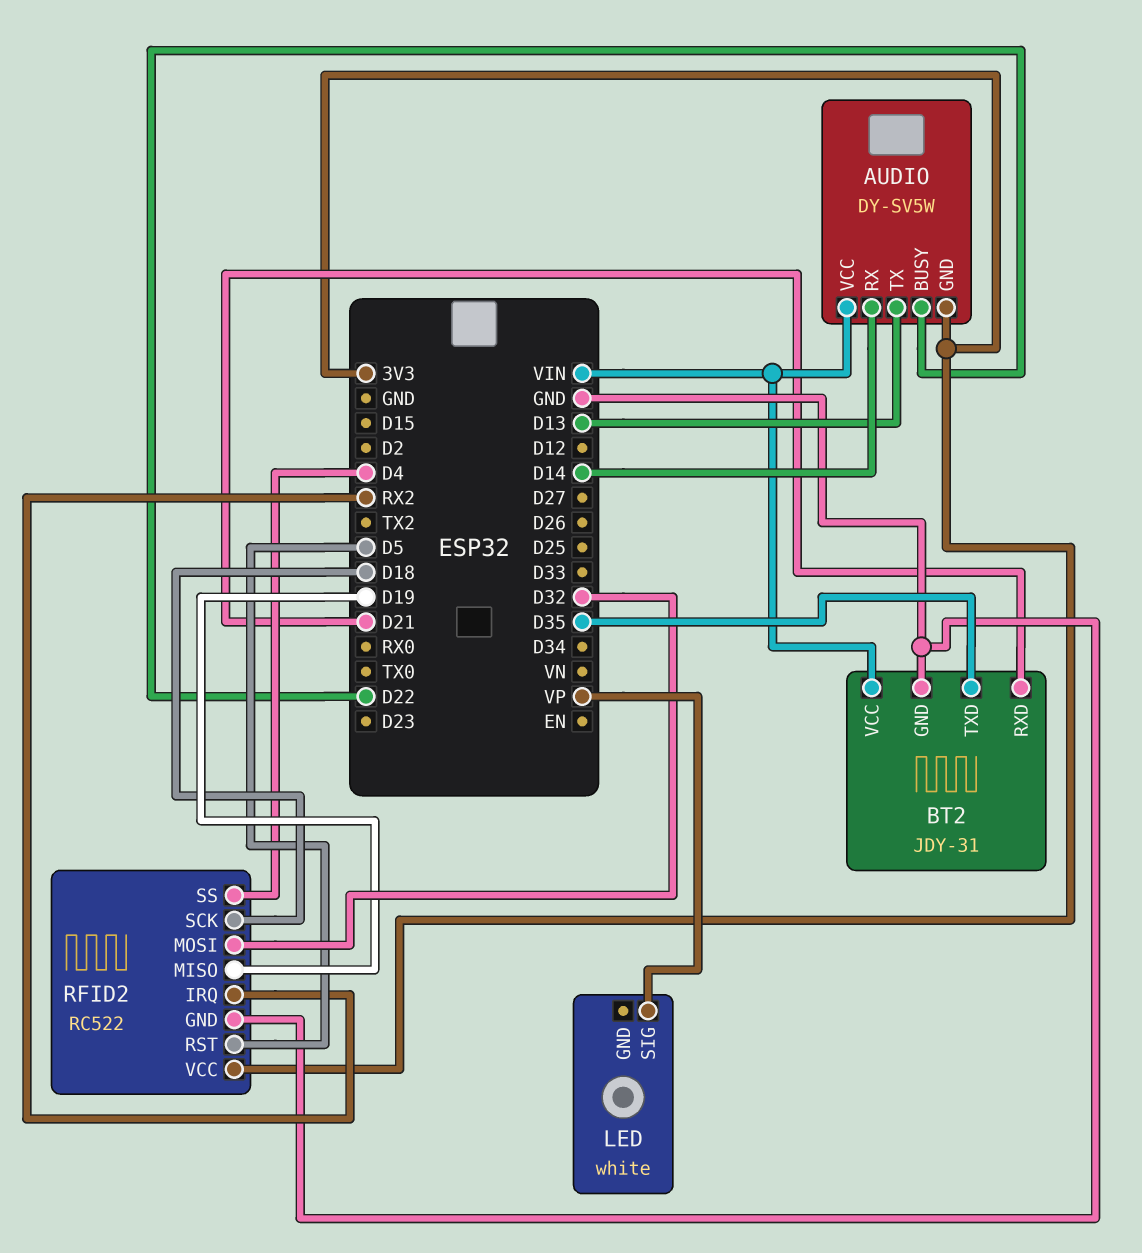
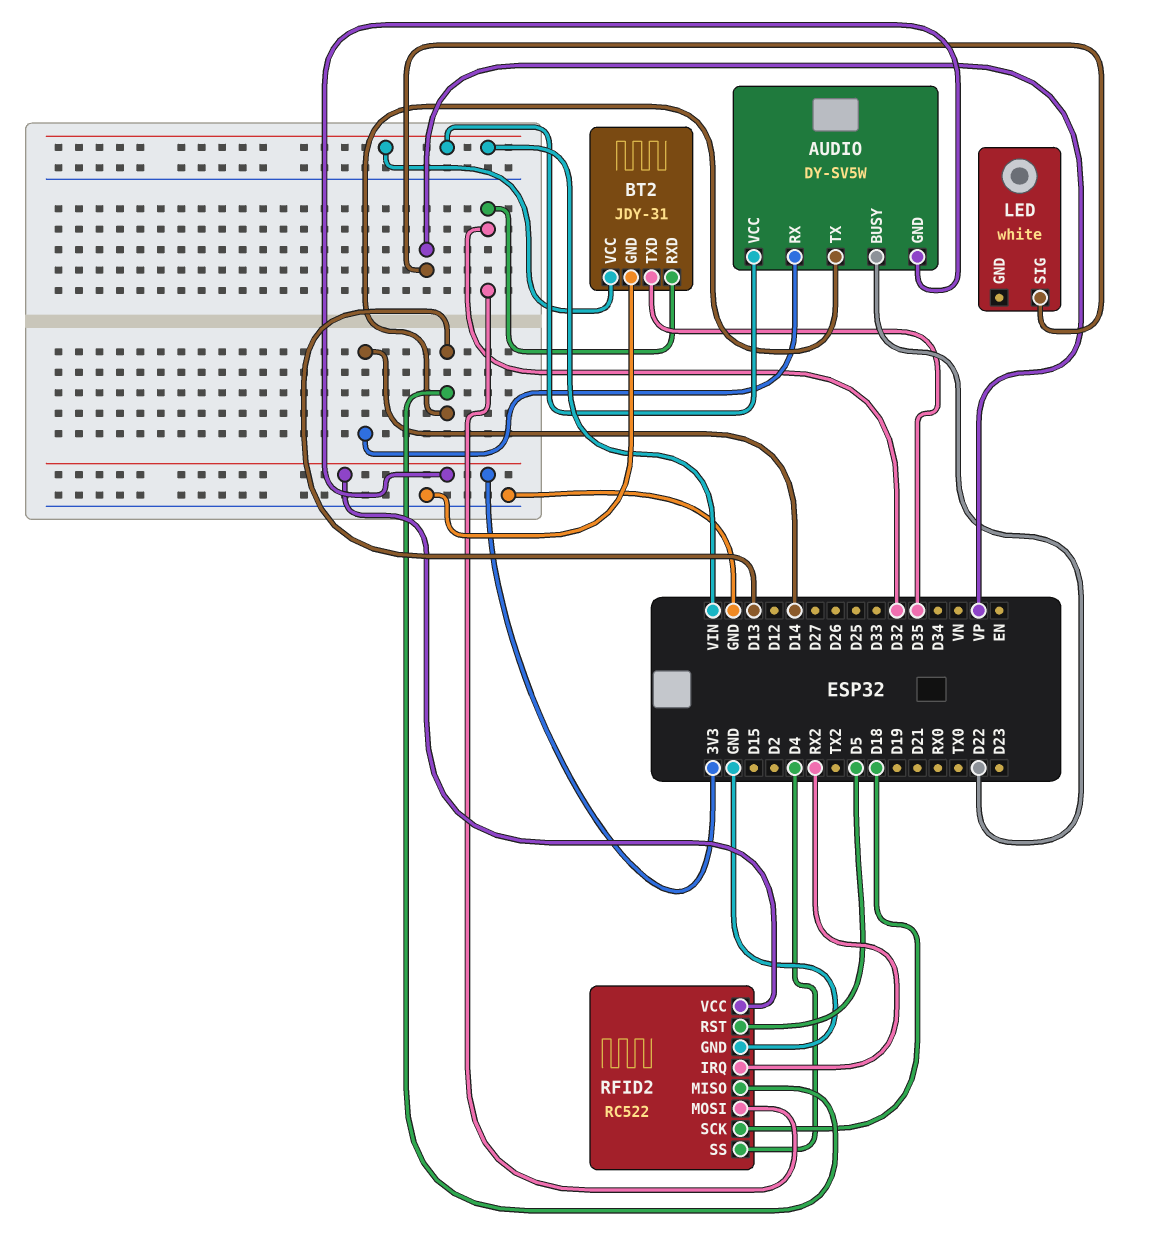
BT2 pin RXD: D21 -> D32
RFID2 pin MISO: D19 -> D13

